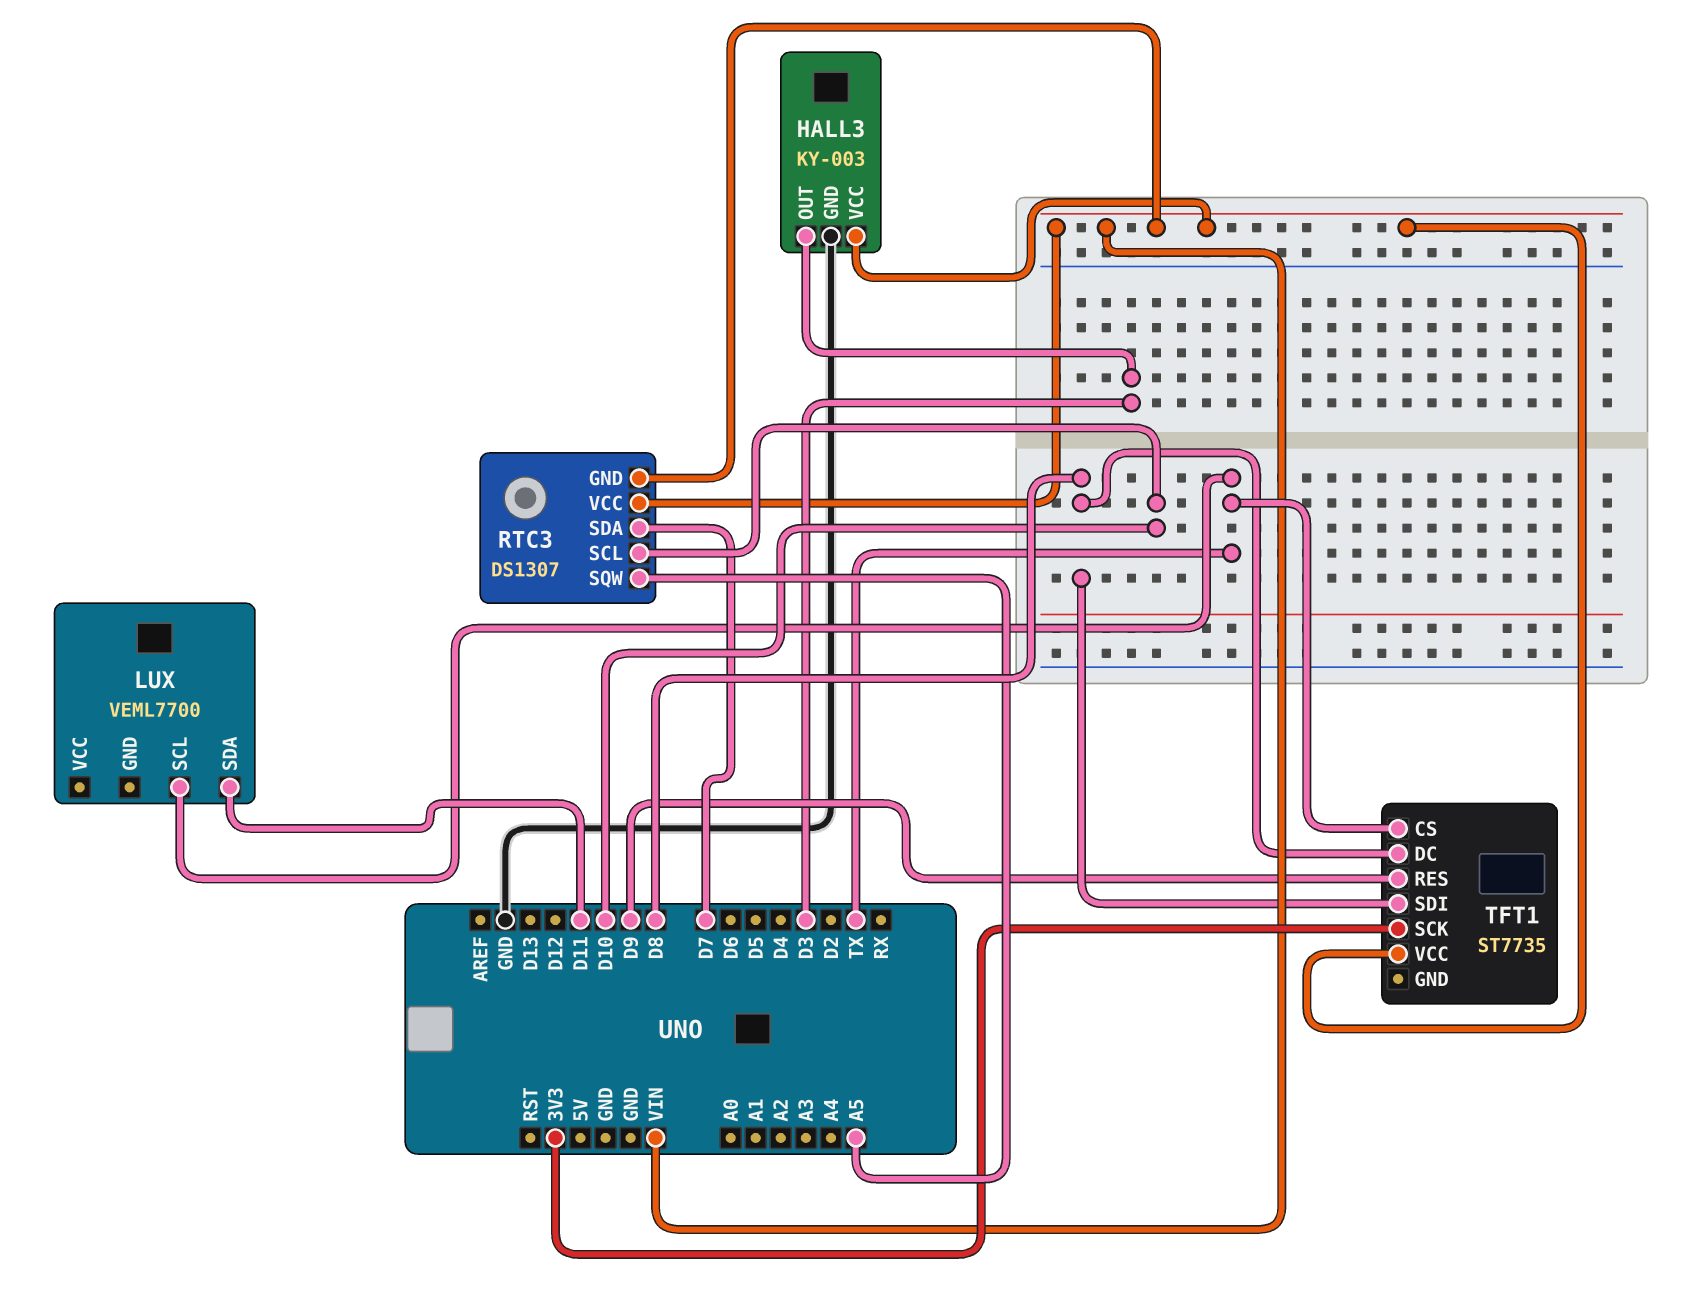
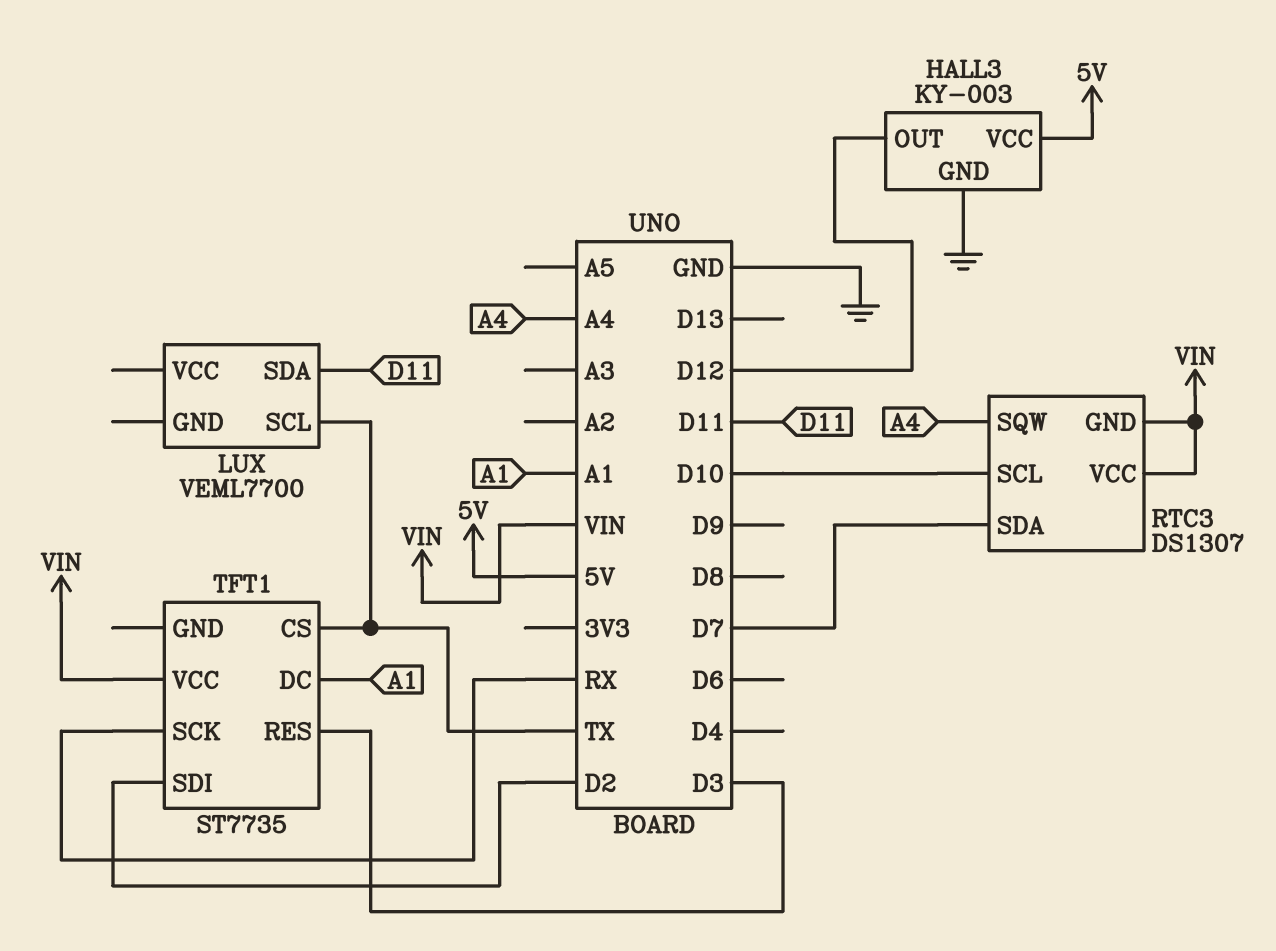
HALL3 pin OUT: D3 -> D12
HALL3 pin VCC: VIN -> 5V
RTC3 pin SQW: A5 -> A4
TFT1 pin DC: D8 -> A1
TFT1 pin RES: D9 -> D3
TFT1 pin SCK: 3V3 -> RX
TFT1 pin SDI: D8 -> D2

